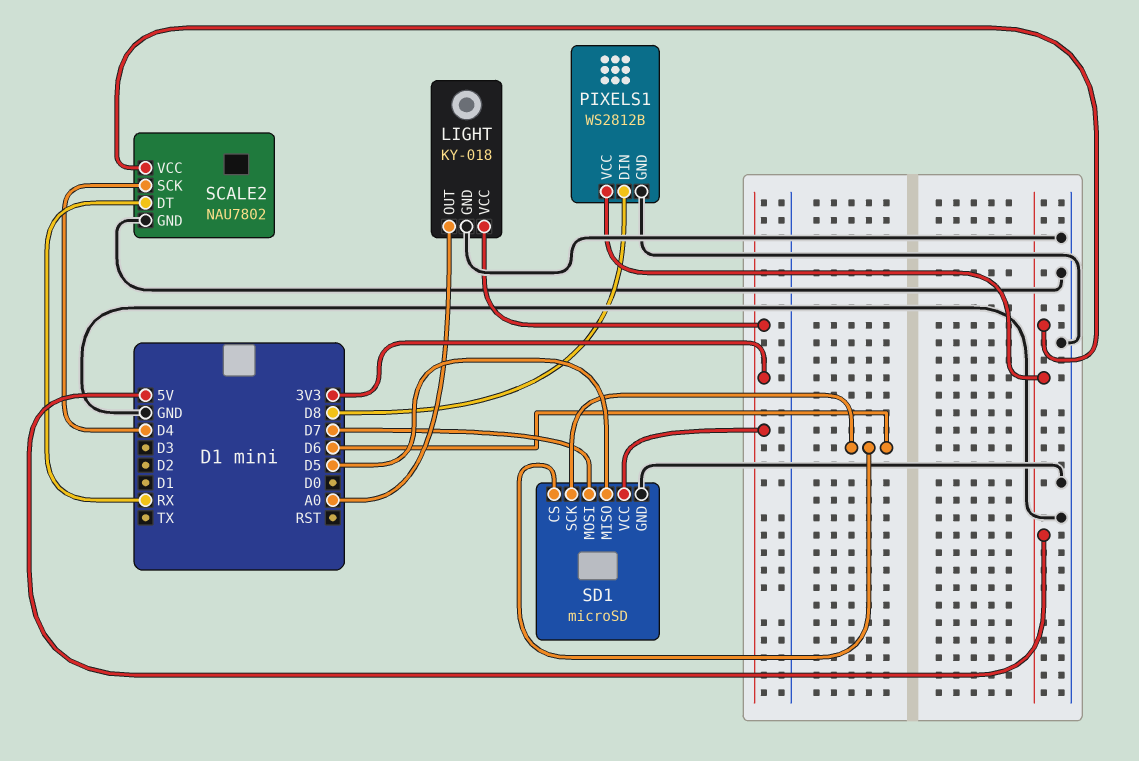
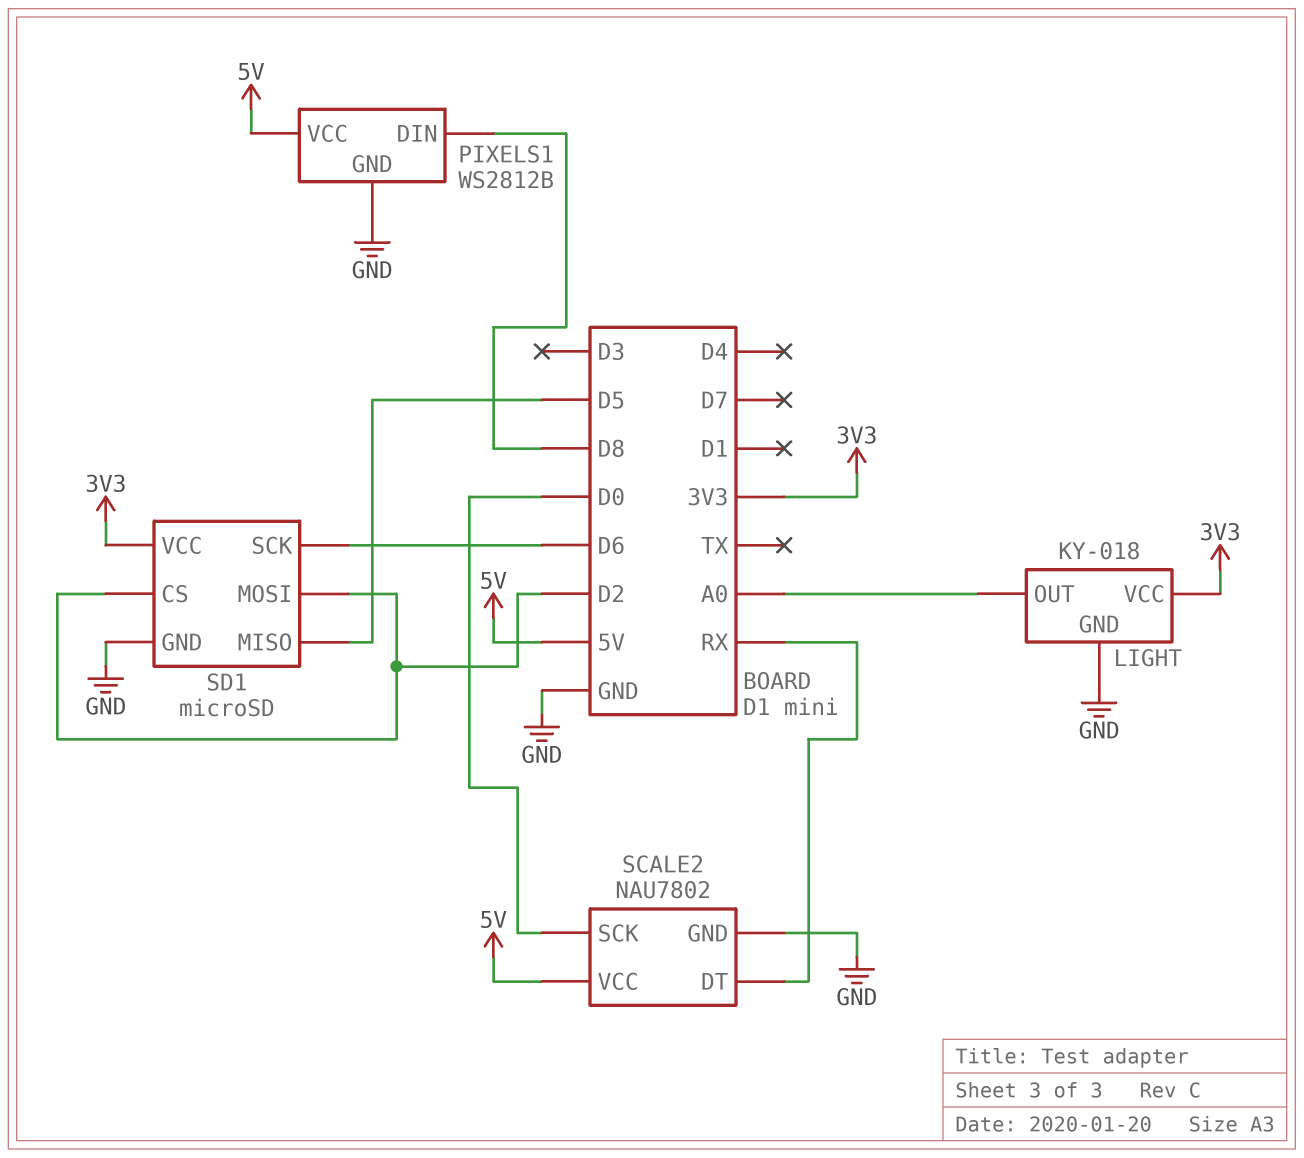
SCALE2 pin SCK: D4 -> D0
SD1 pin CS: D6 -> D2
SD1 pin MOSI: D7 -> D2

